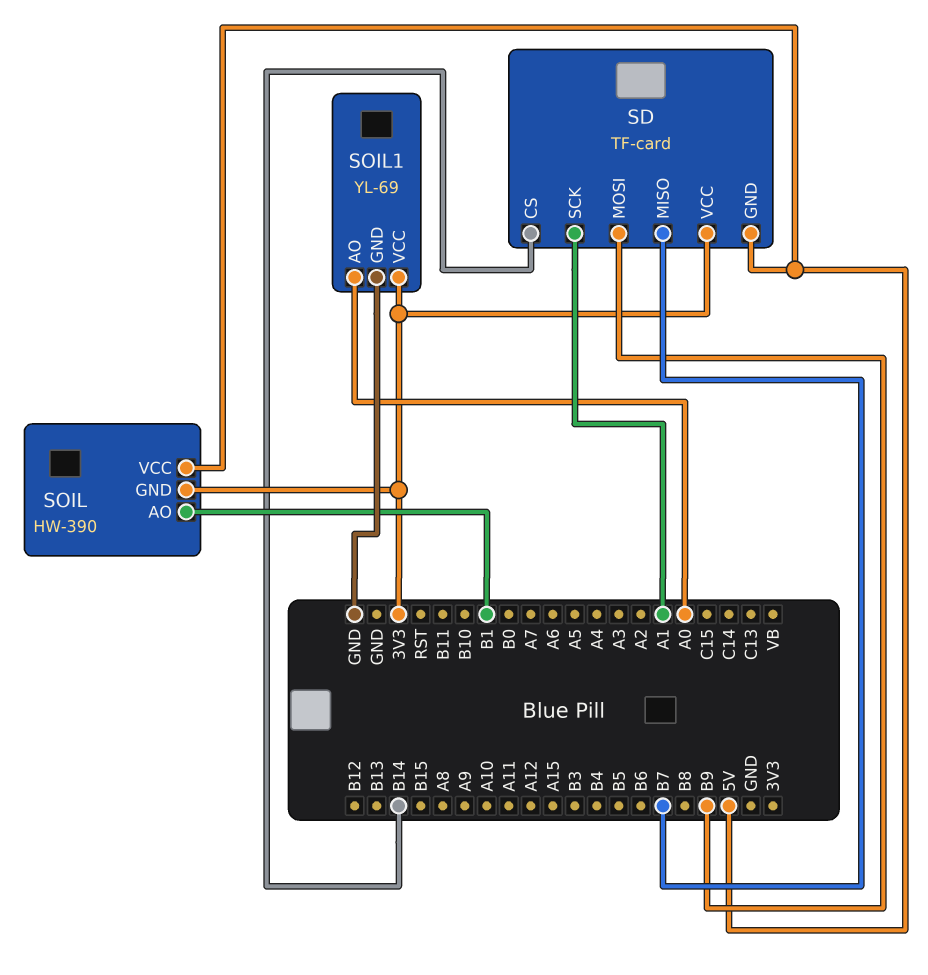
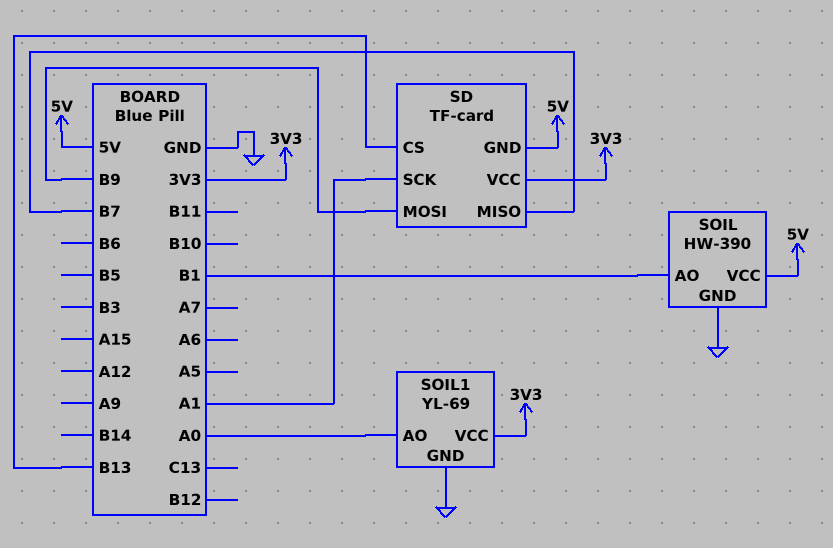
SD pin CS: B14 -> B13
SOIL pin GND: 3V3 -> GND

